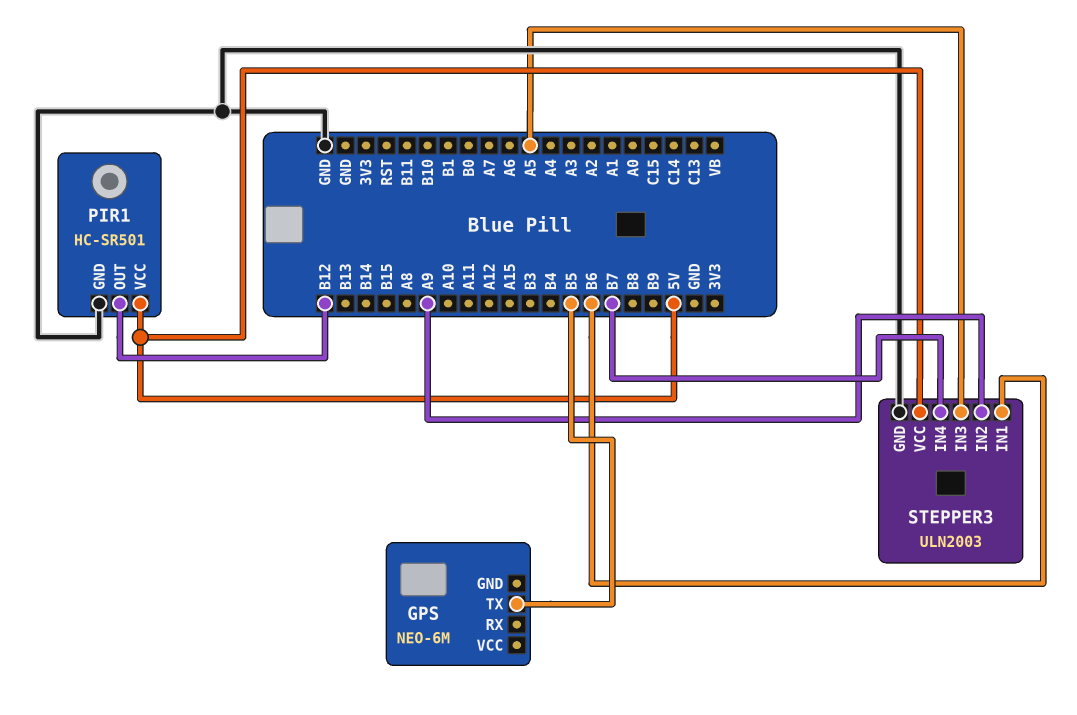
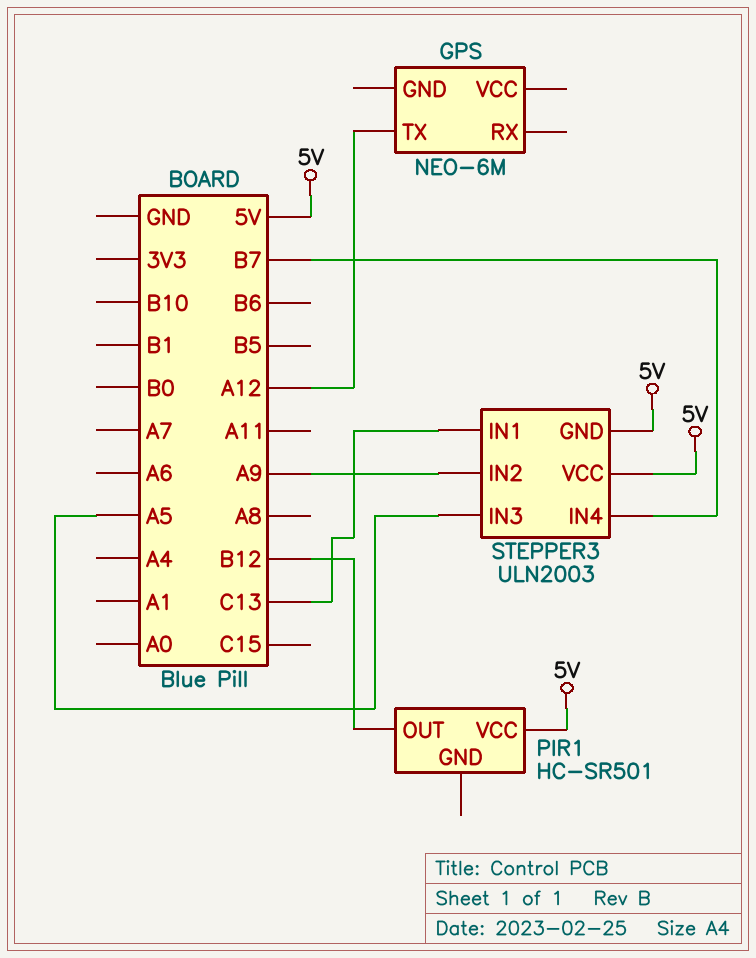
GPS pin TX: B5 -> A12
PIR1 pin GND: GND -> none
STEPPER3 pin GND: GND -> 5V
STEPPER3 pin IN1: B6 -> C13

